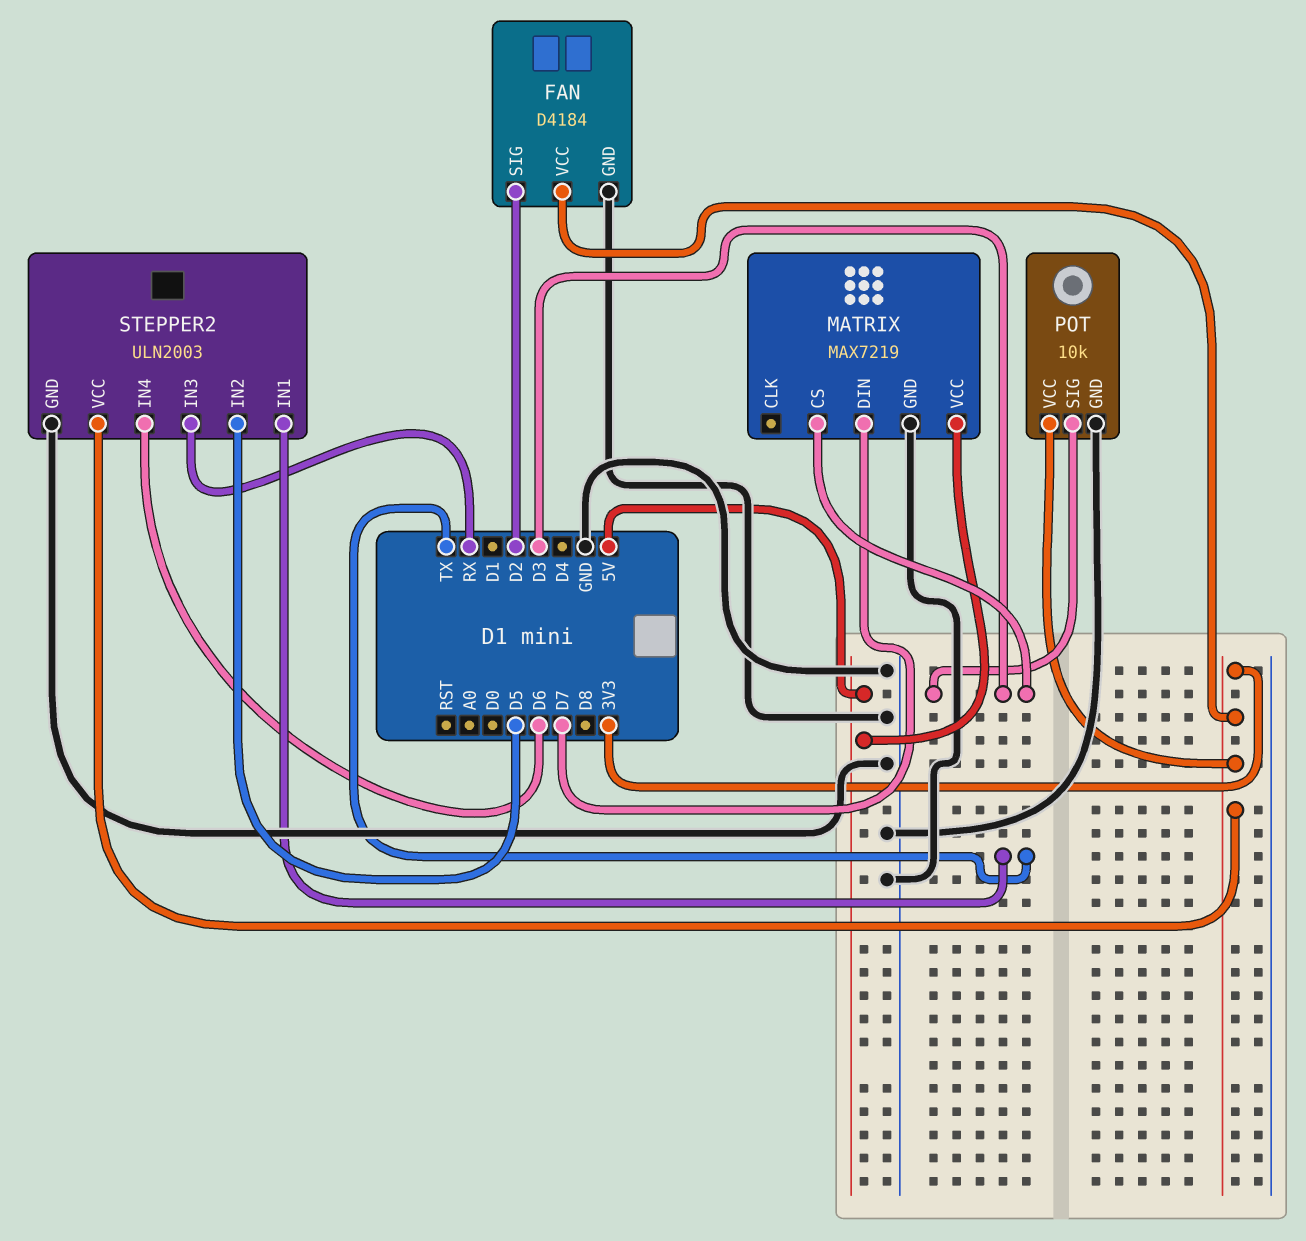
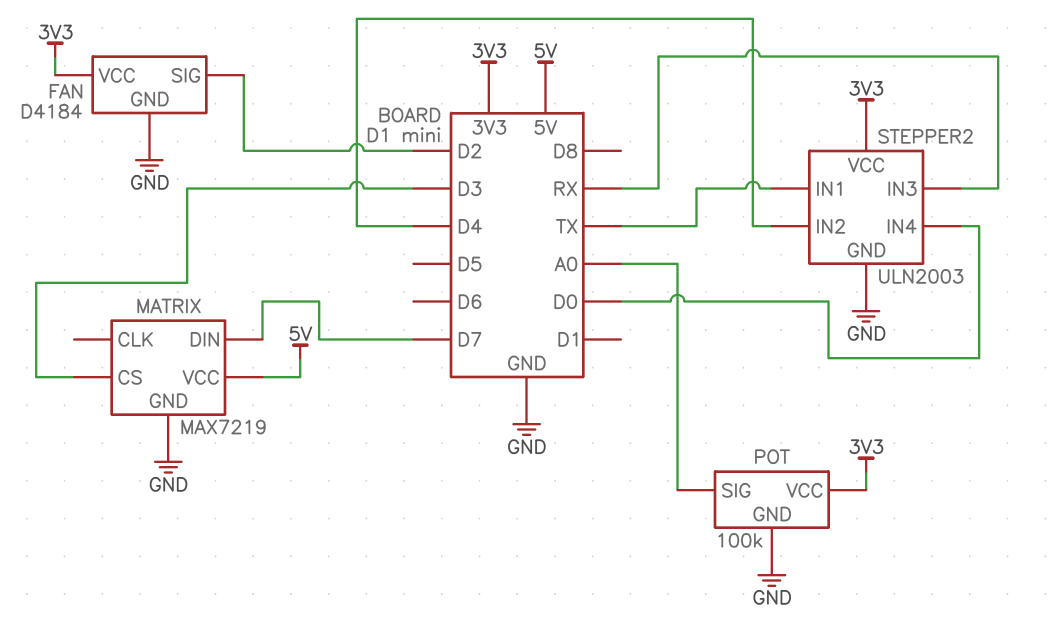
POT: 10k -> 100k
POT pin SIG: D3 -> A0
STEPPER2 pin IN2: D5 -> D4
STEPPER2 pin IN4: D6 -> D0

